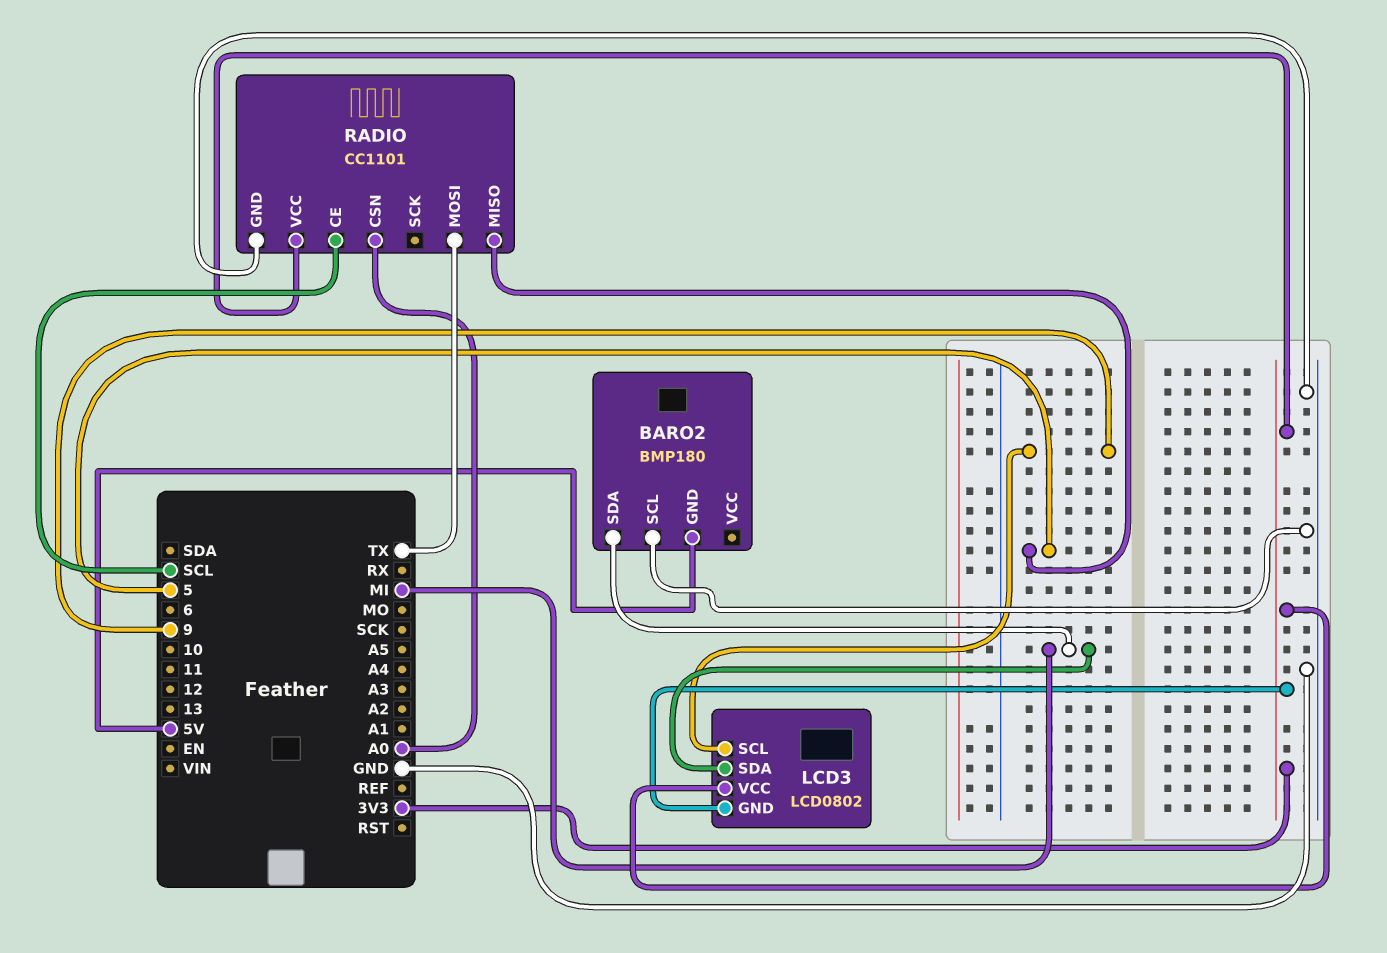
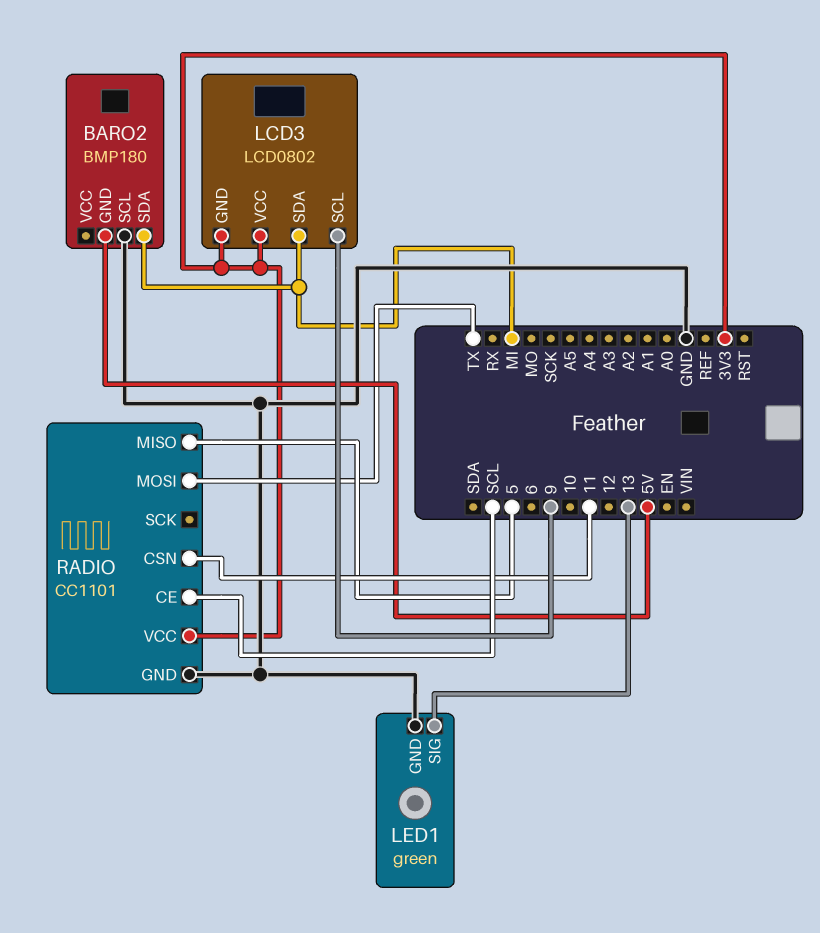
LED1: none -> green
LED1 pin GND: none -> GND
LED1 pin SIG: none -> 13
RADIO pin CSN: A0 -> 11

